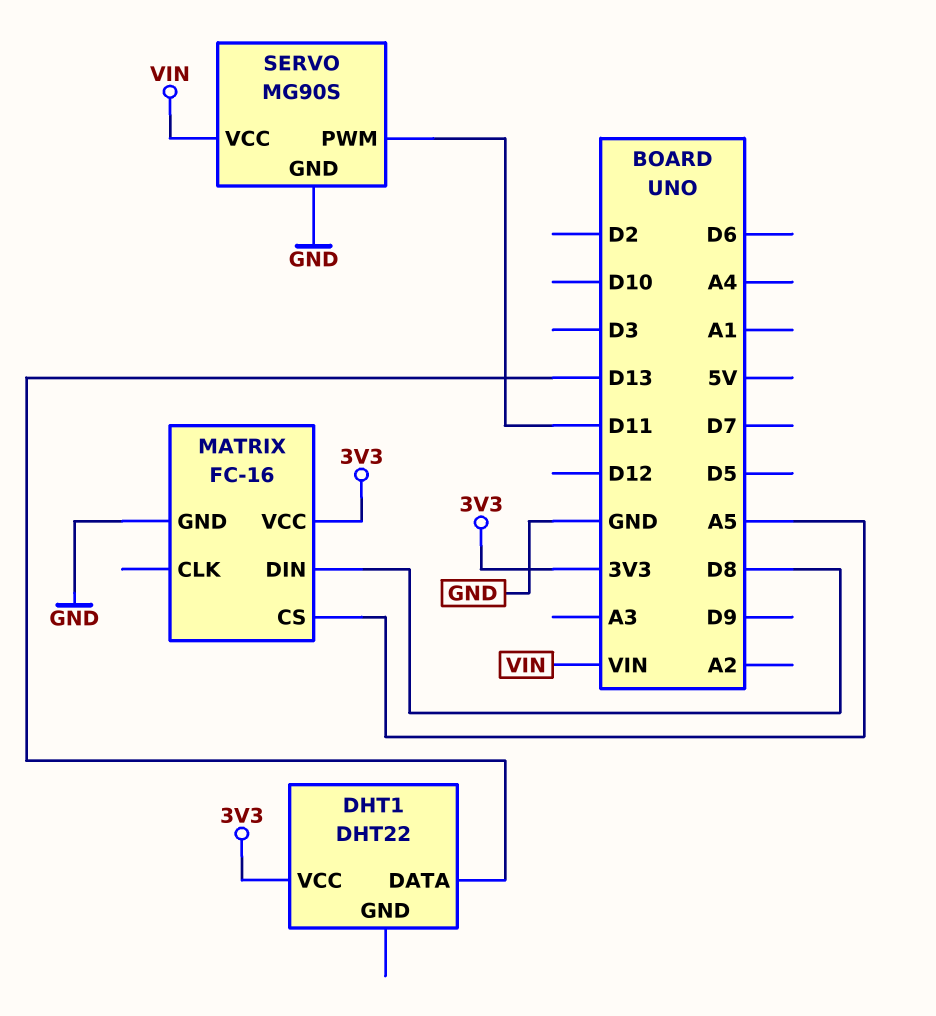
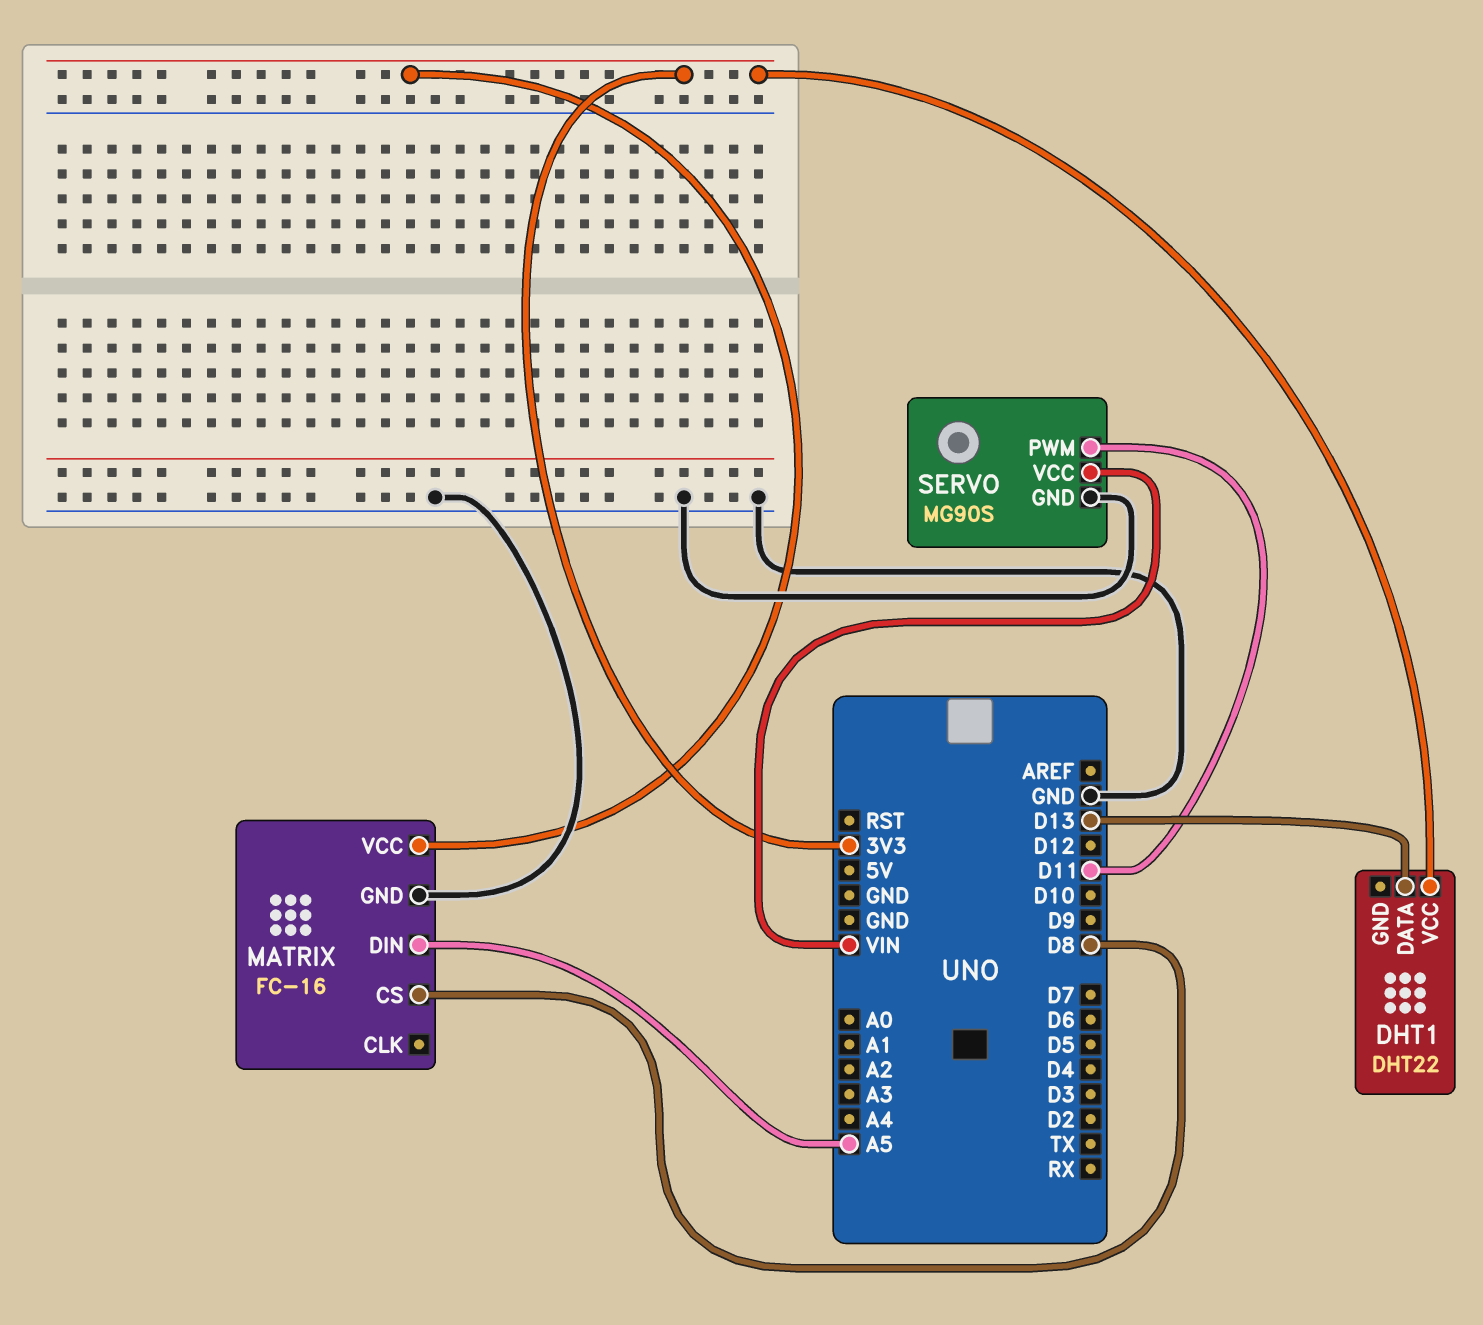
MATRIX pin CS: A5 -> D8
MATRIX pin DIN: D8 -> A5

